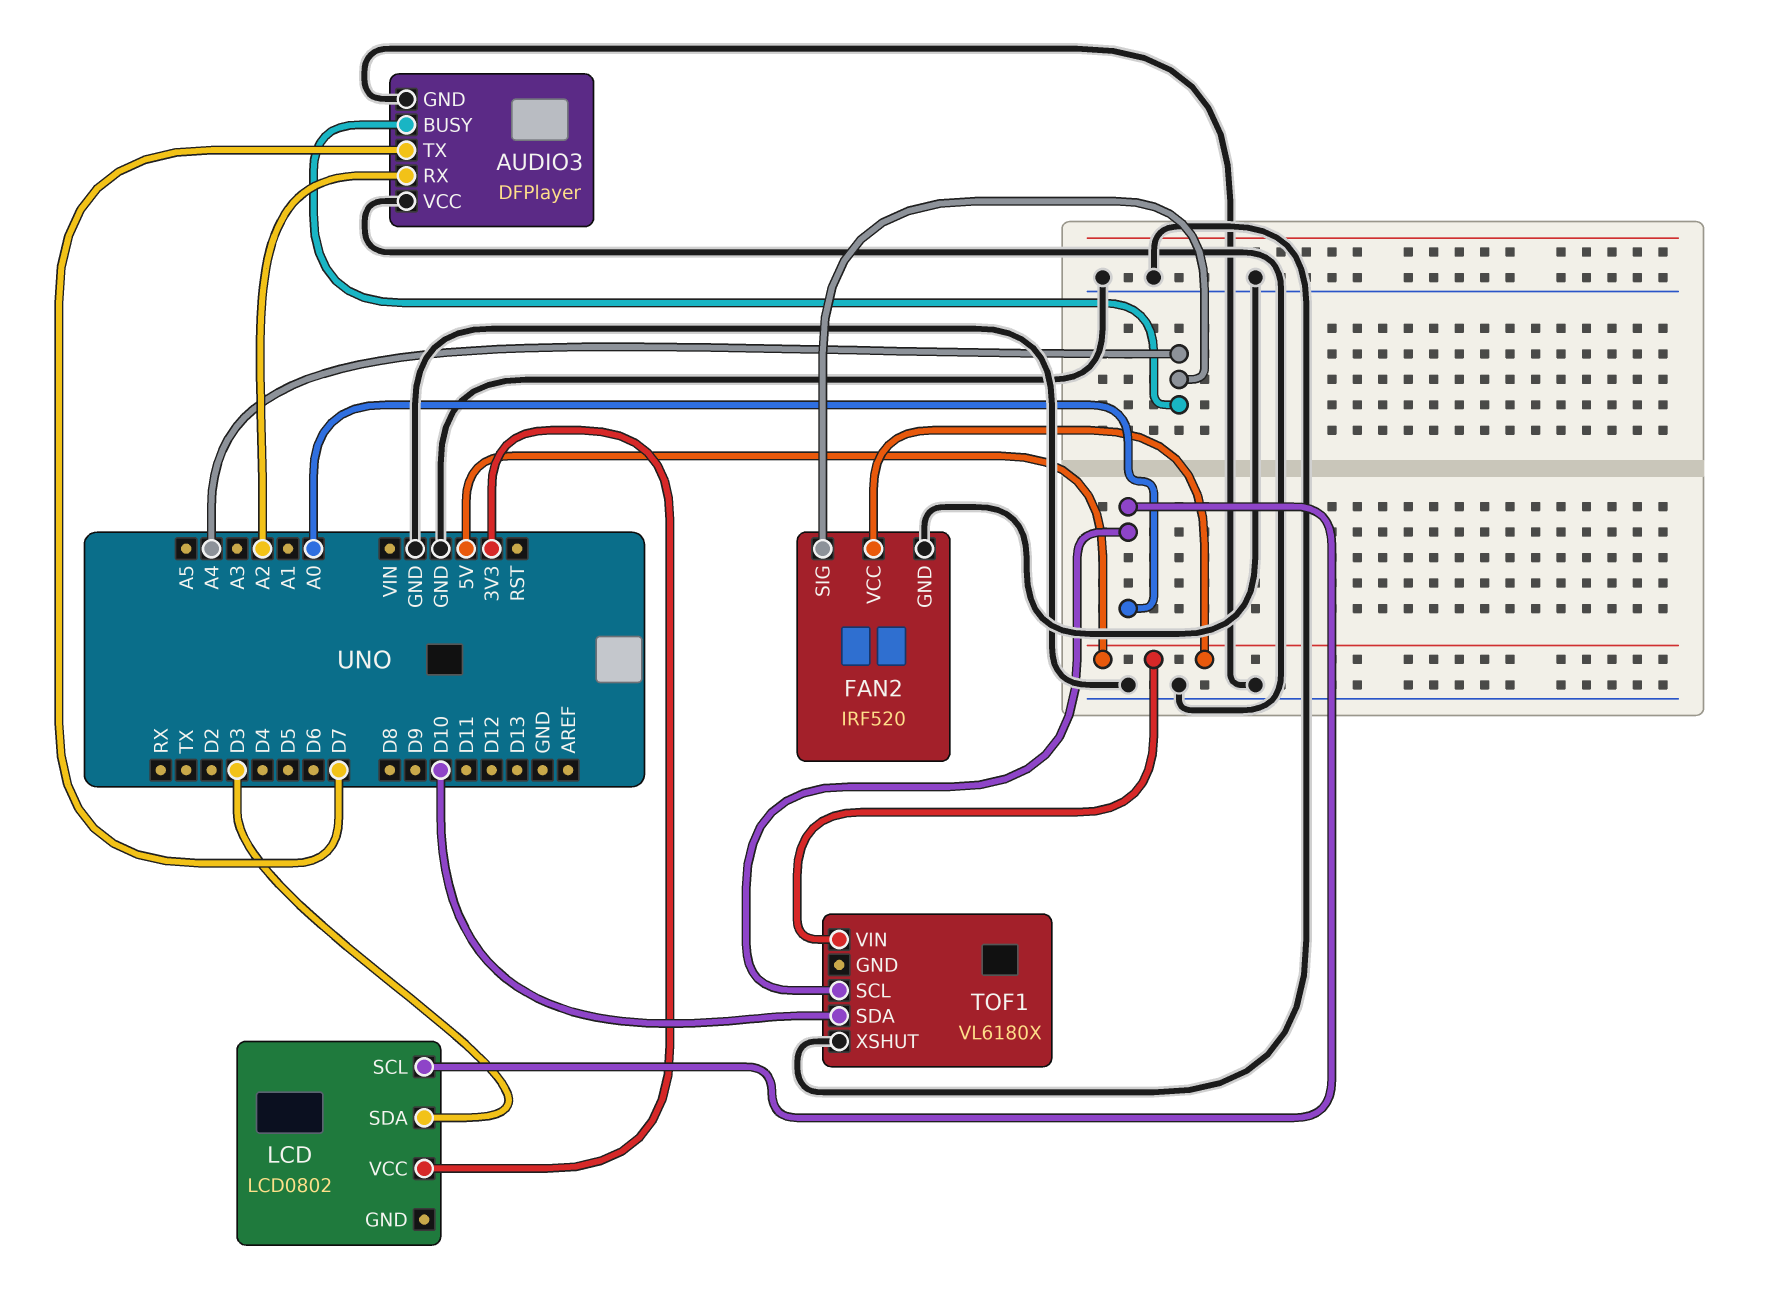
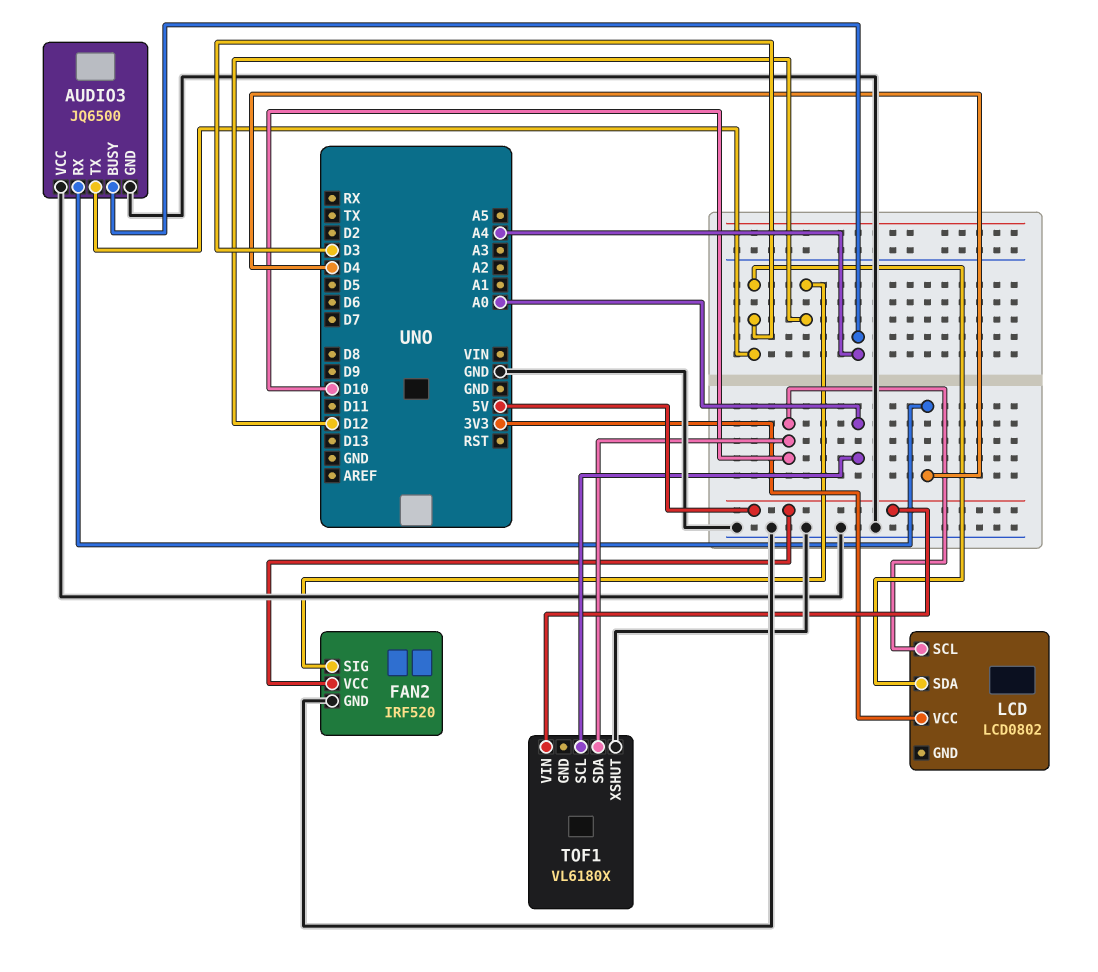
AUDIO3: DFPlayer -> JQ6500
AUDIO3 pin RX: A2 -> D4
AUDIO3 pin TX: D7 -> D3
FAN2 pin SIG: A4 -> D12
LCD pin SCL: A0 -> D10

